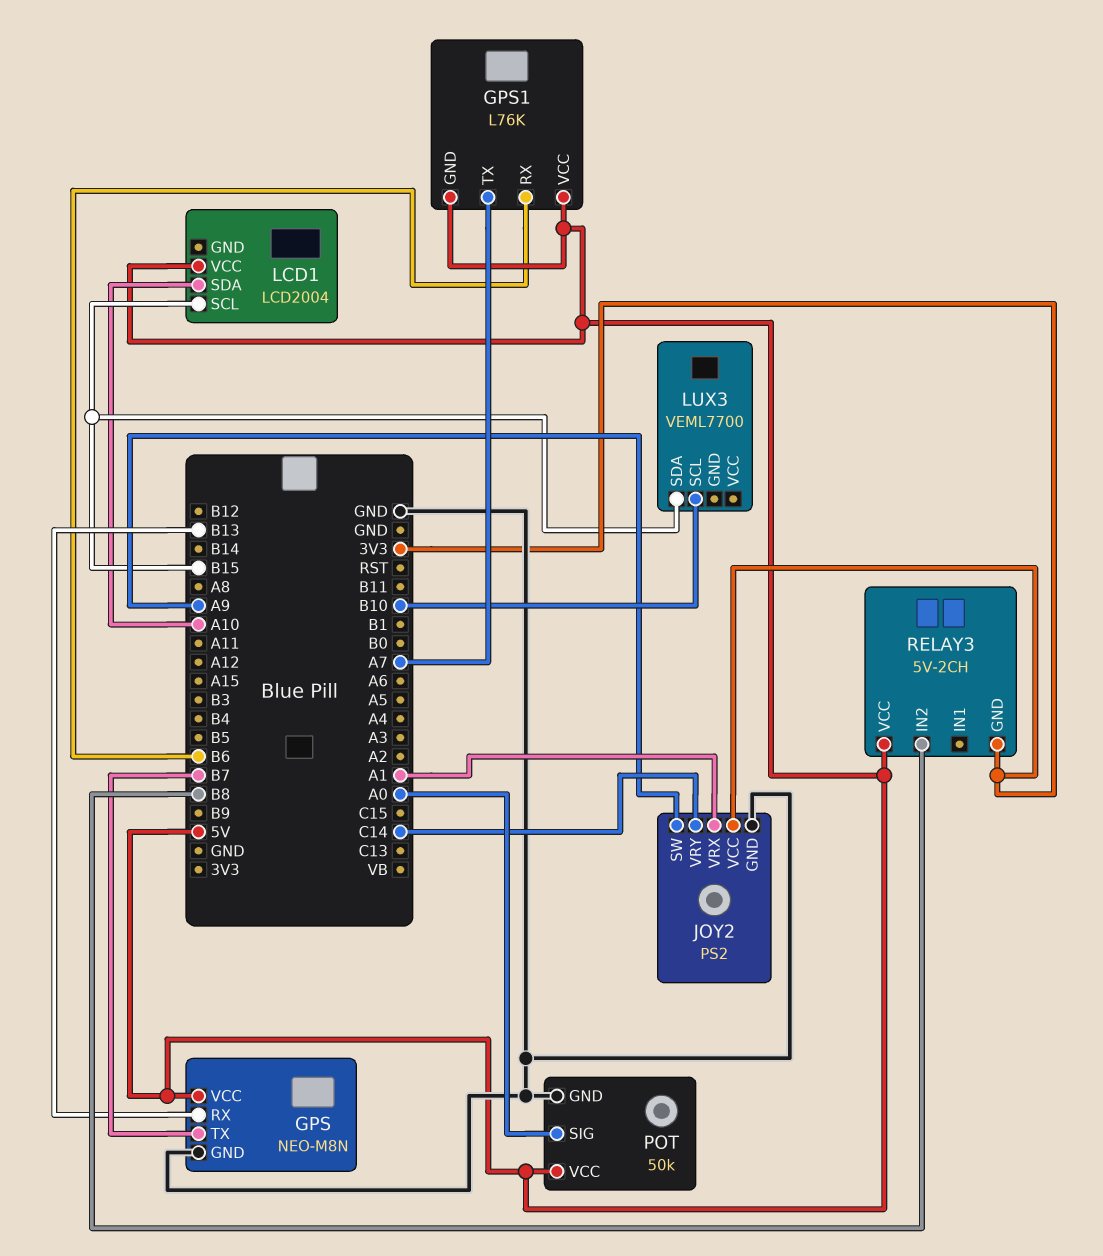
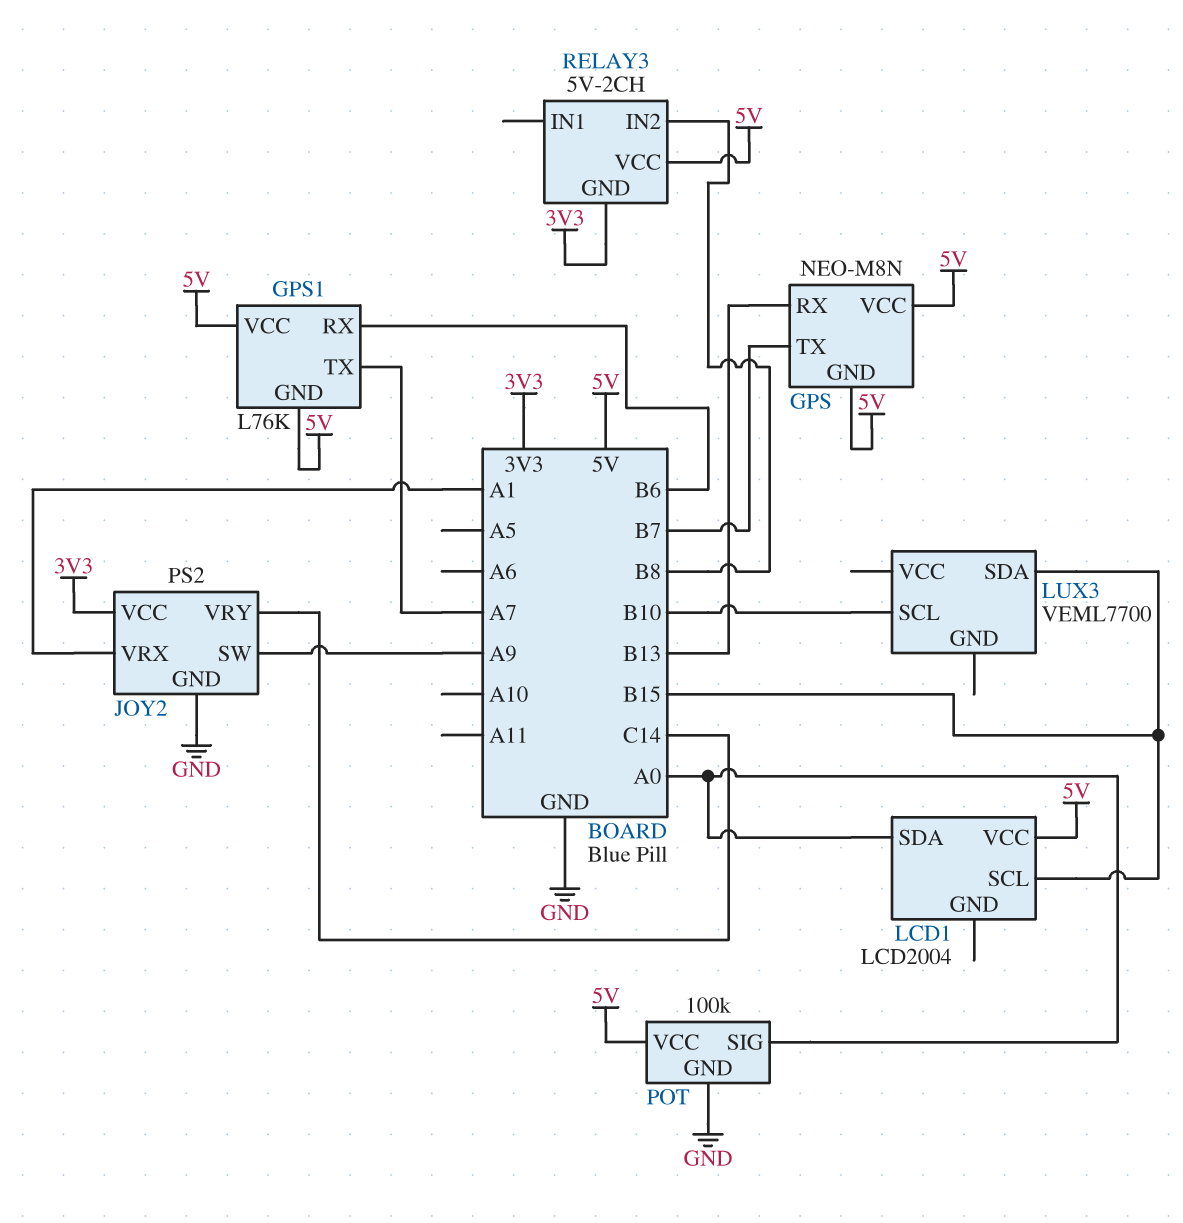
GPS pin GND: GND -> 5V
LCD1 pin SDA: A10 -> A0
POT: 50k -> 100k

